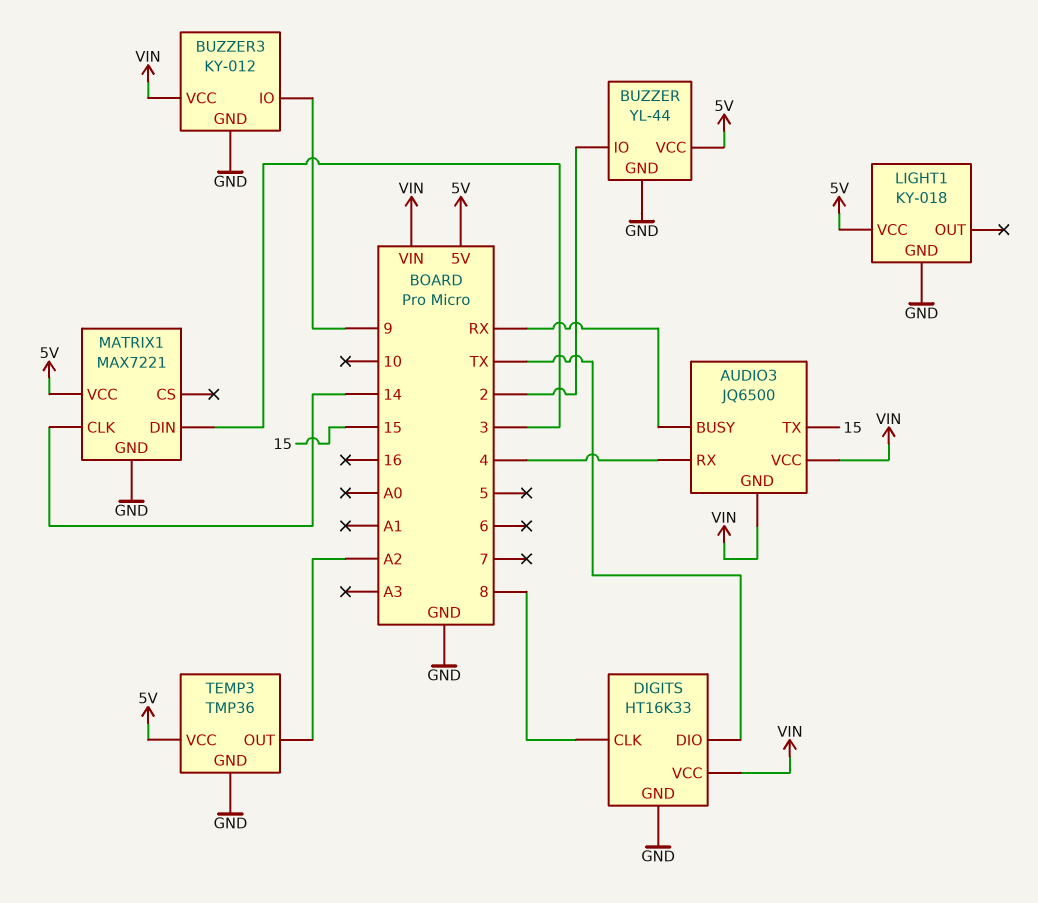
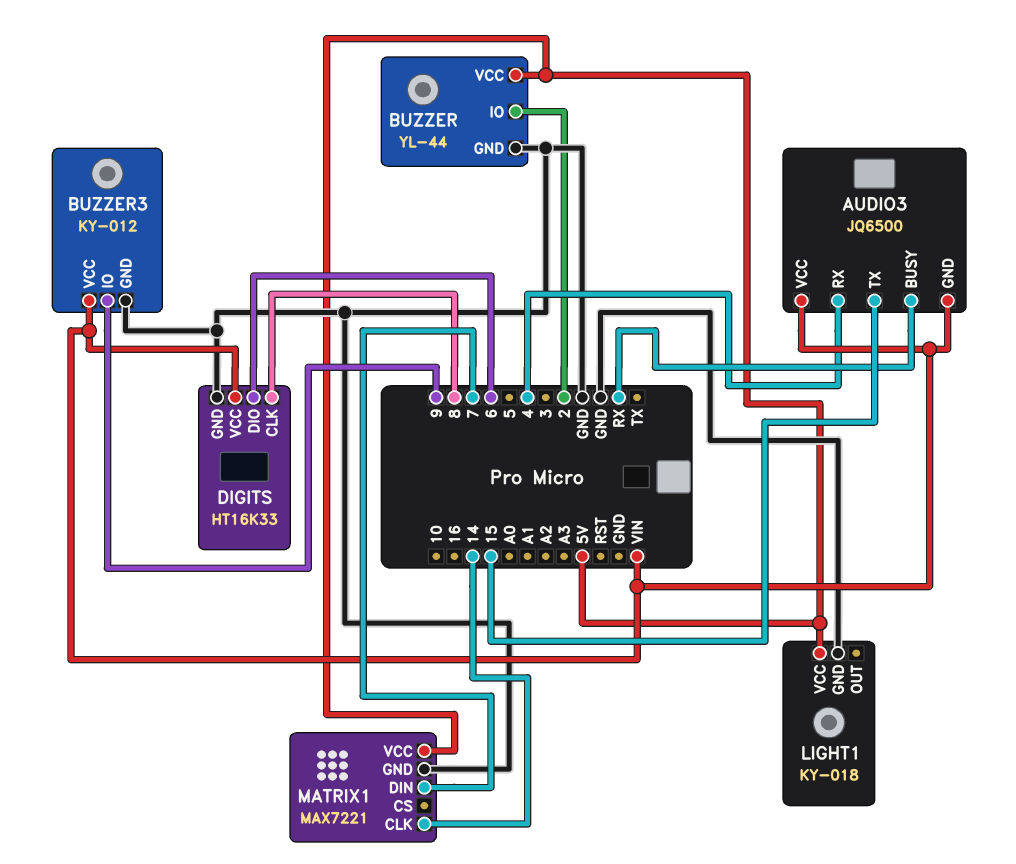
DIGITS pin DIO: TX -> 6
MATRIX1 pin DIN: 3 -> 7
TEMP3: TMP36 -> none
TEMP3 pin GND: GND -> none
TEMP3 pin OUT: A2 -> none
TEMP3 pin VCC: 5V -> none

